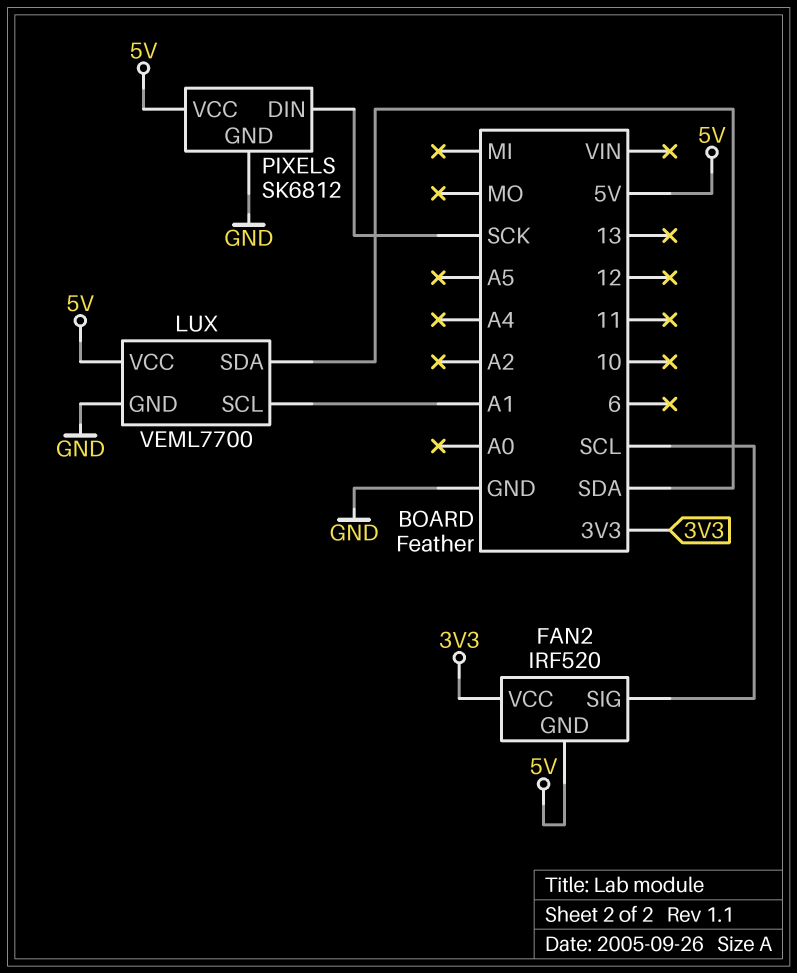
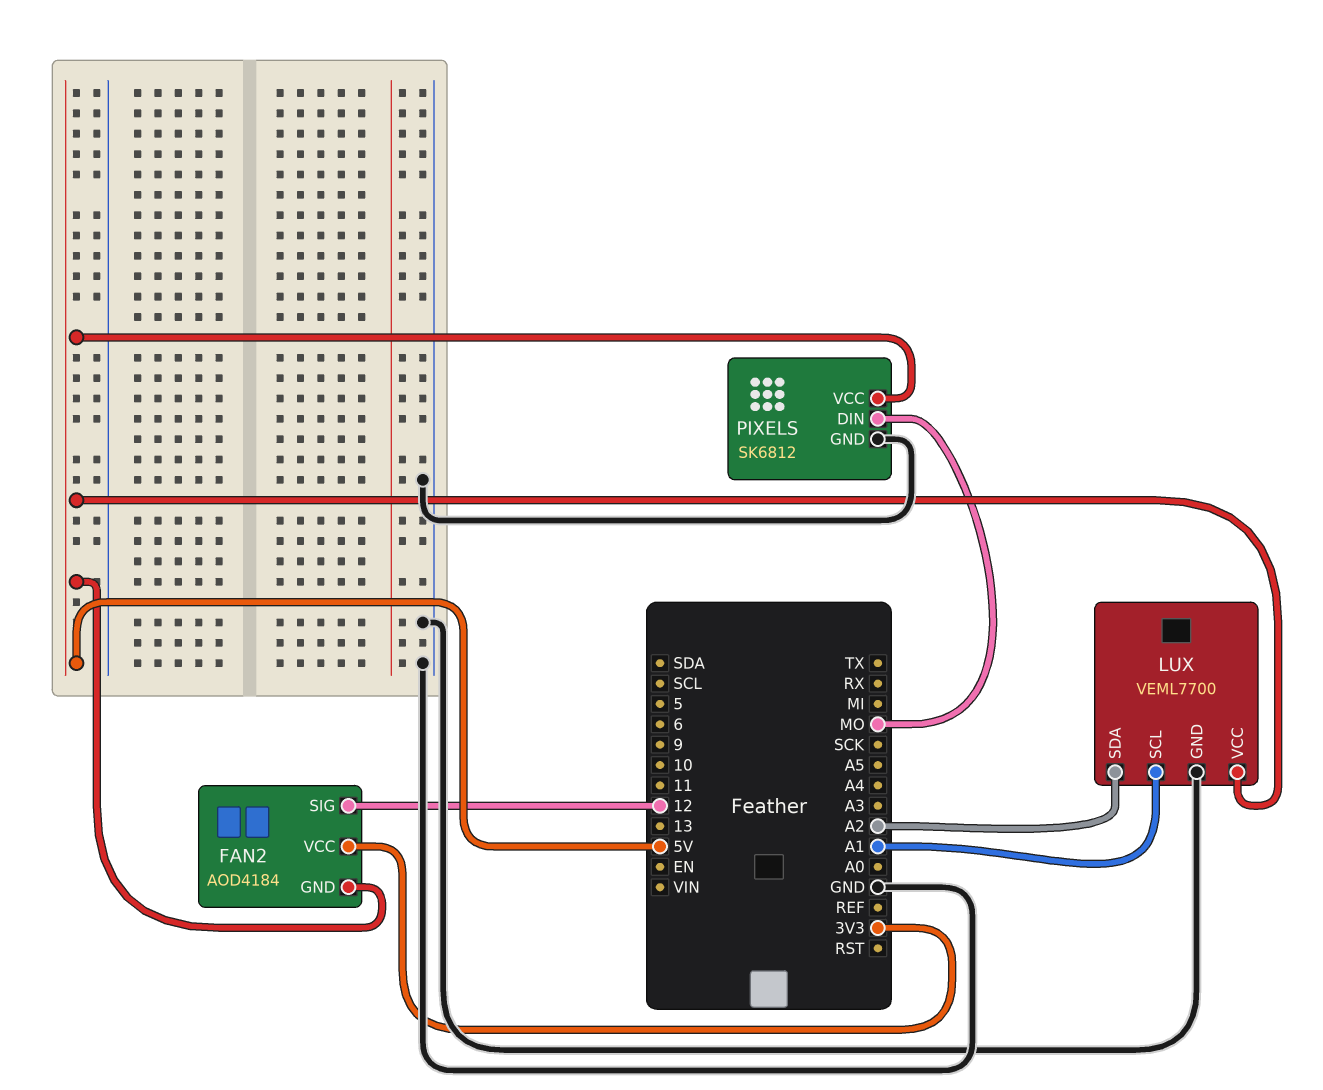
FAN2: IRF520 -> AOD4184
FAN2 pin SIG: SCL -> 12
LUX pin SDA: SDA -> A2
PIXELS pin DIN: SCK -> MO

